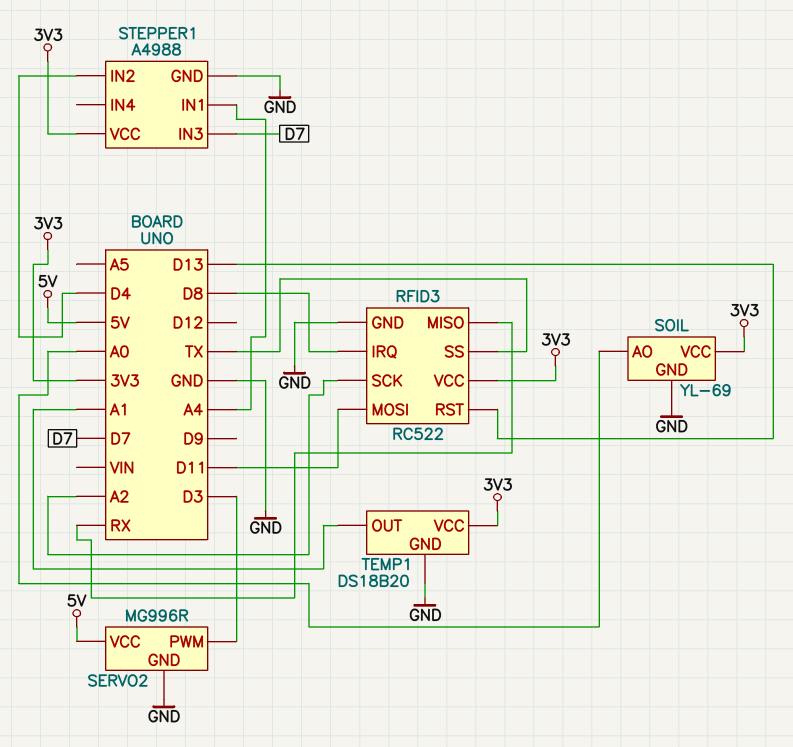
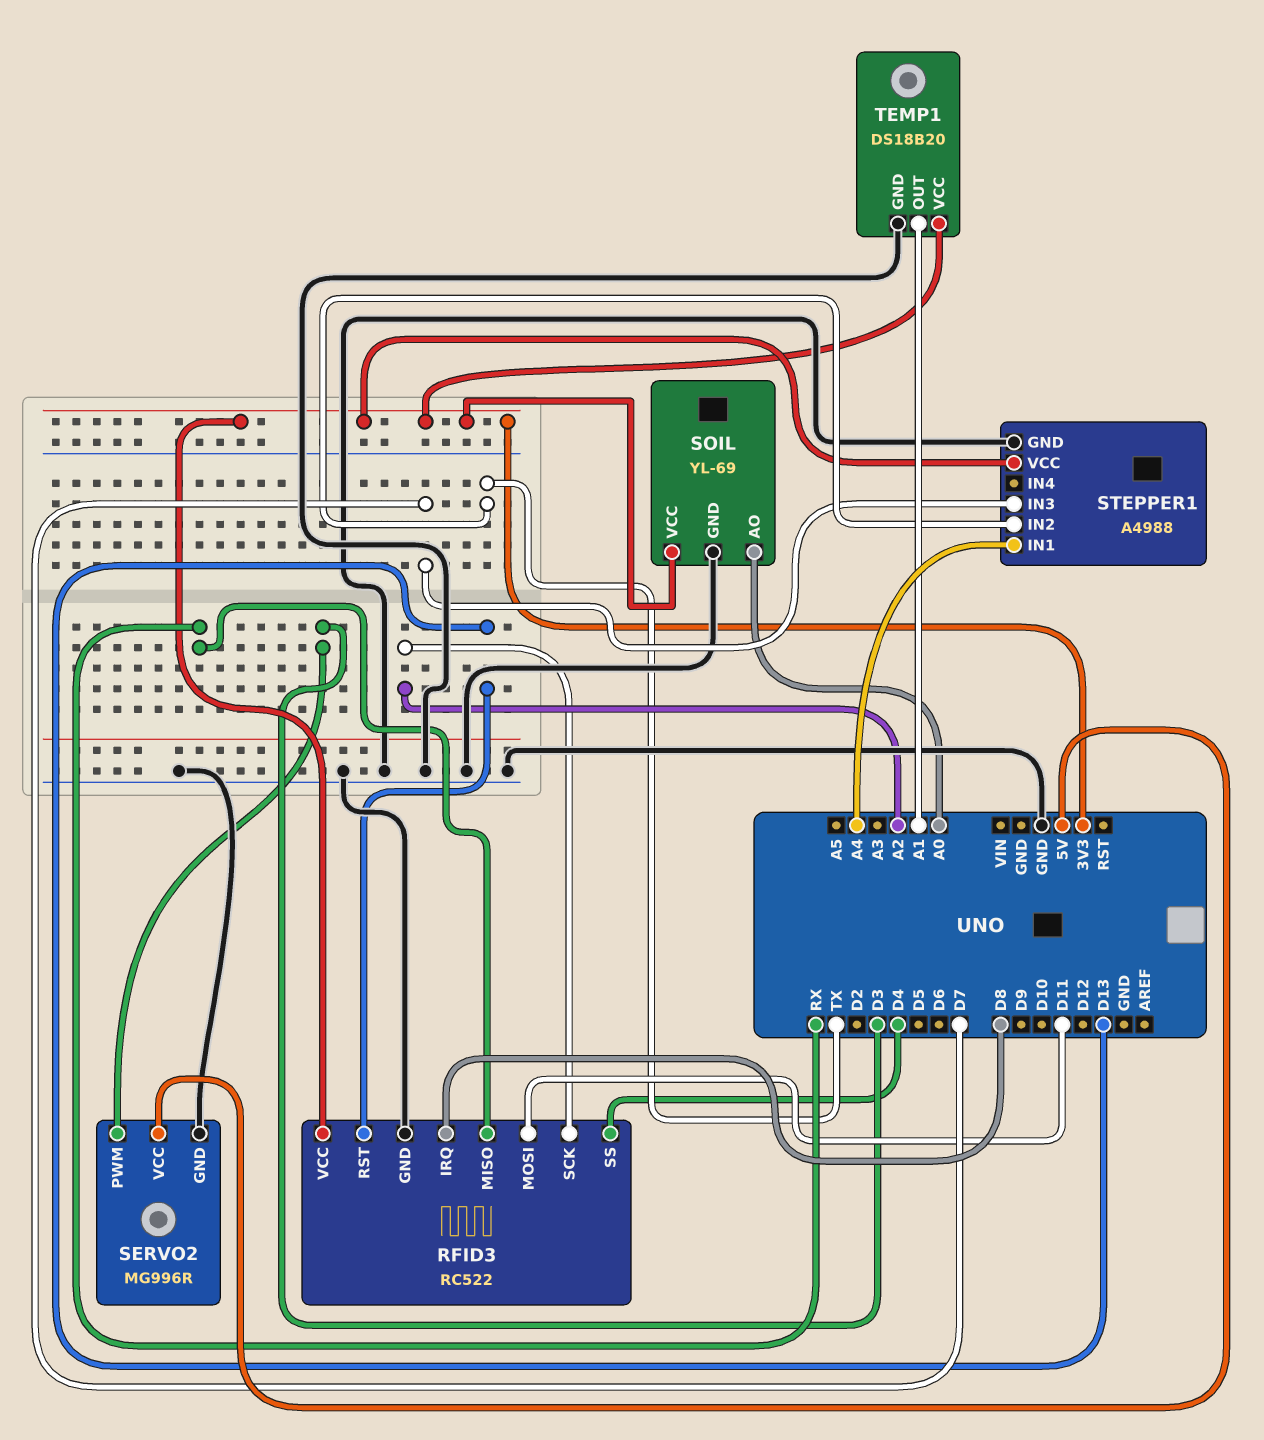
RFID3 pin SS: TX -> D4
STEPPER1 pin IN2: D4 -> TX

